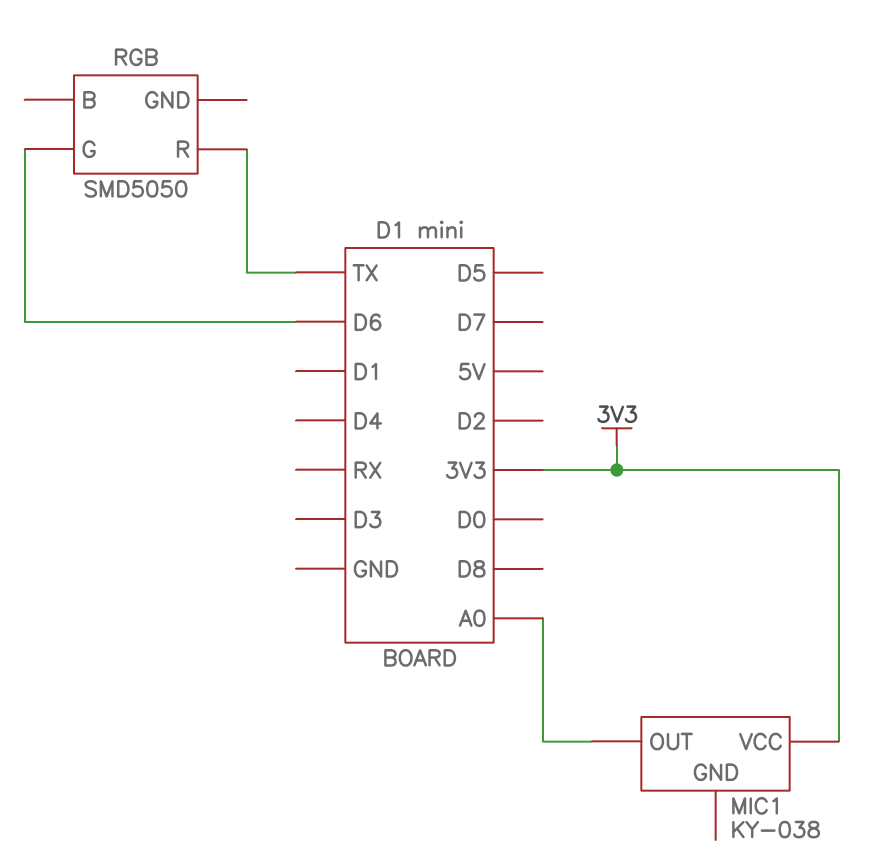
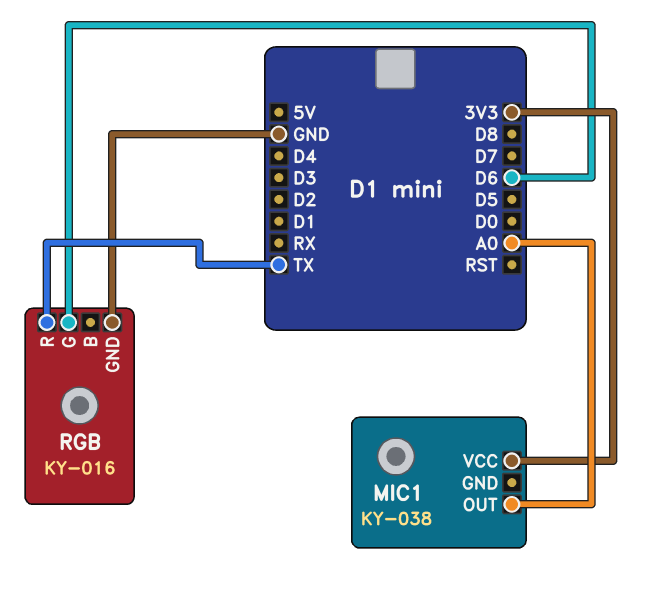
RGB: SMD5050 -> KY-016
RGB pin GND: none -> GND

